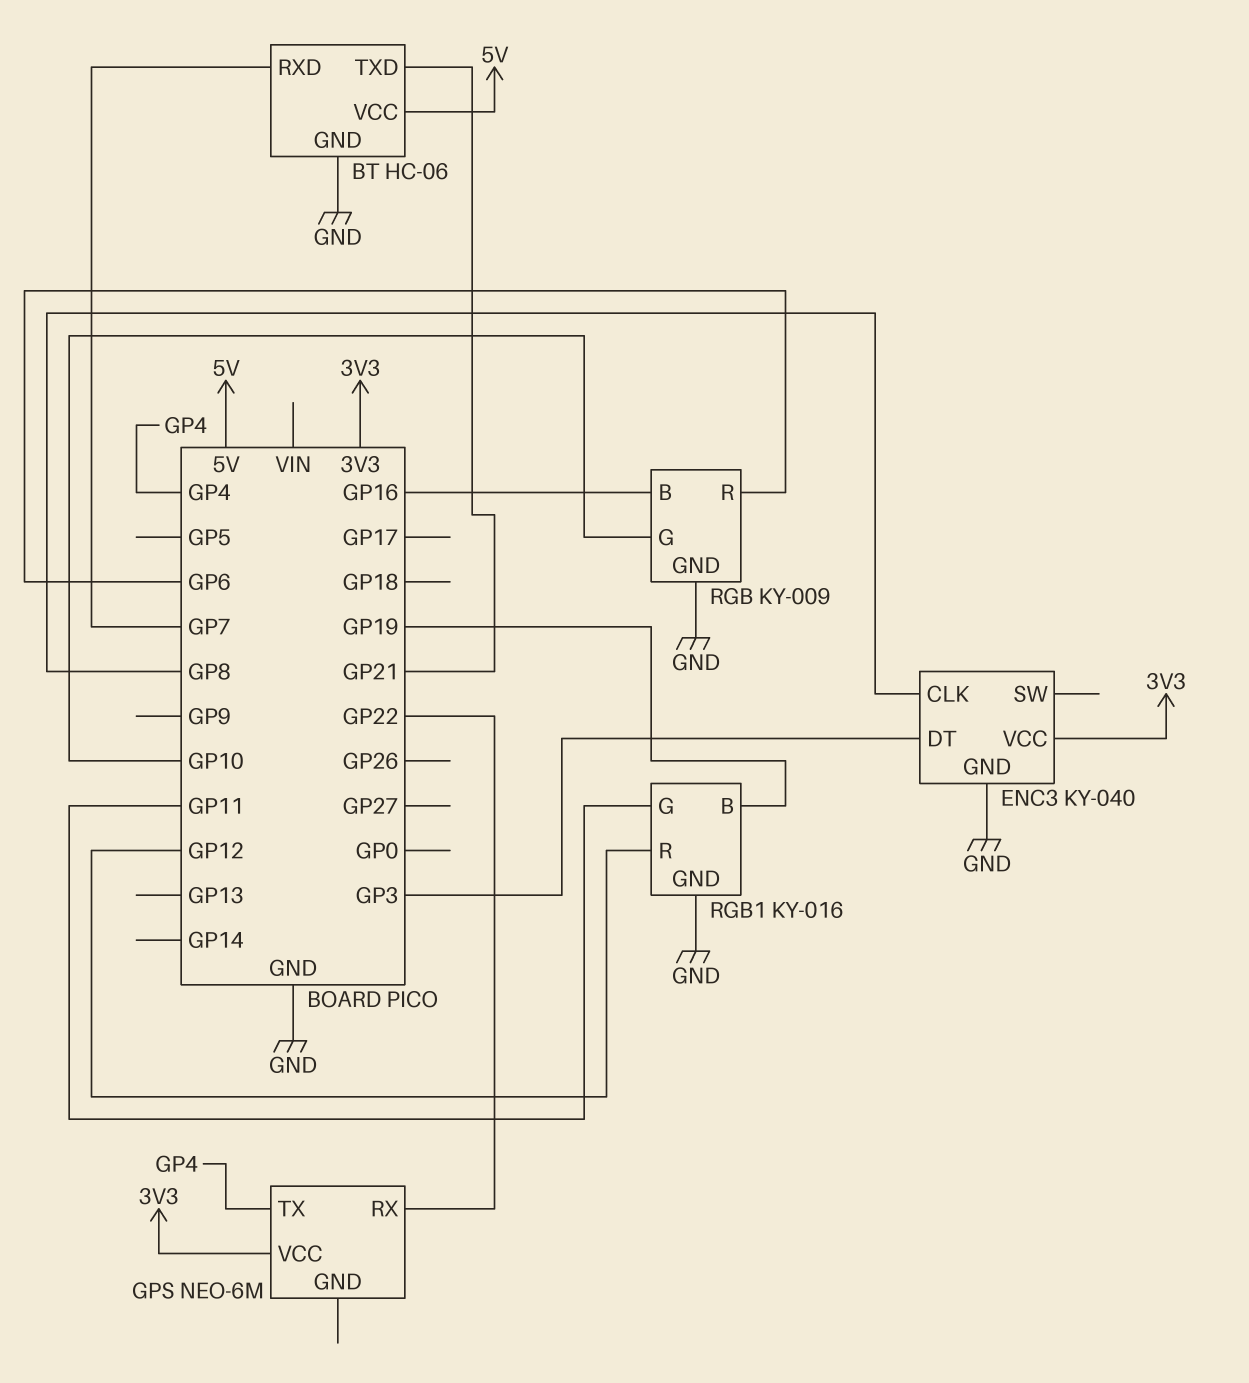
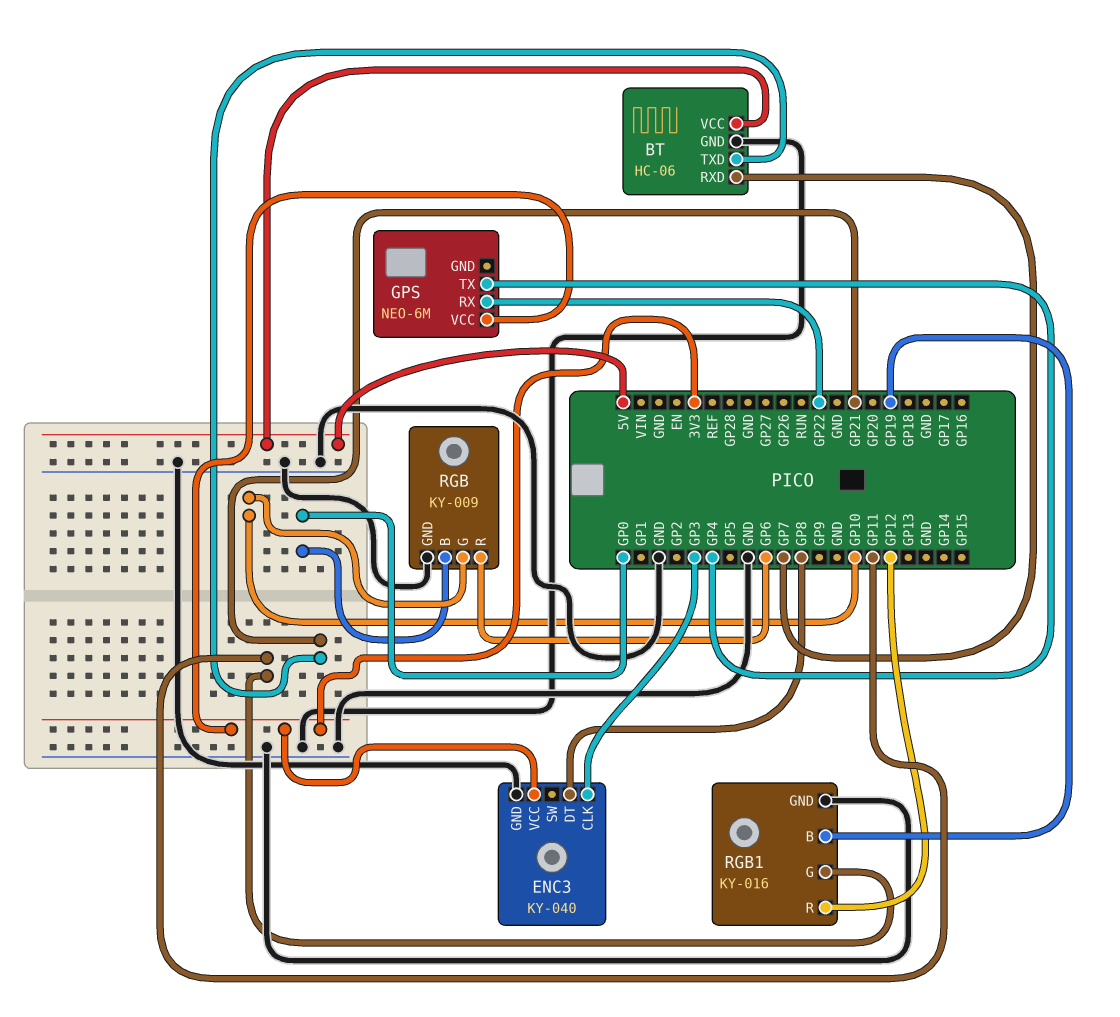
ENC3 pin CLK: GP8 -> GP3
ENC3 pin DT: GP3 -> GP8
RGB pin B: GP16 -> GP0

